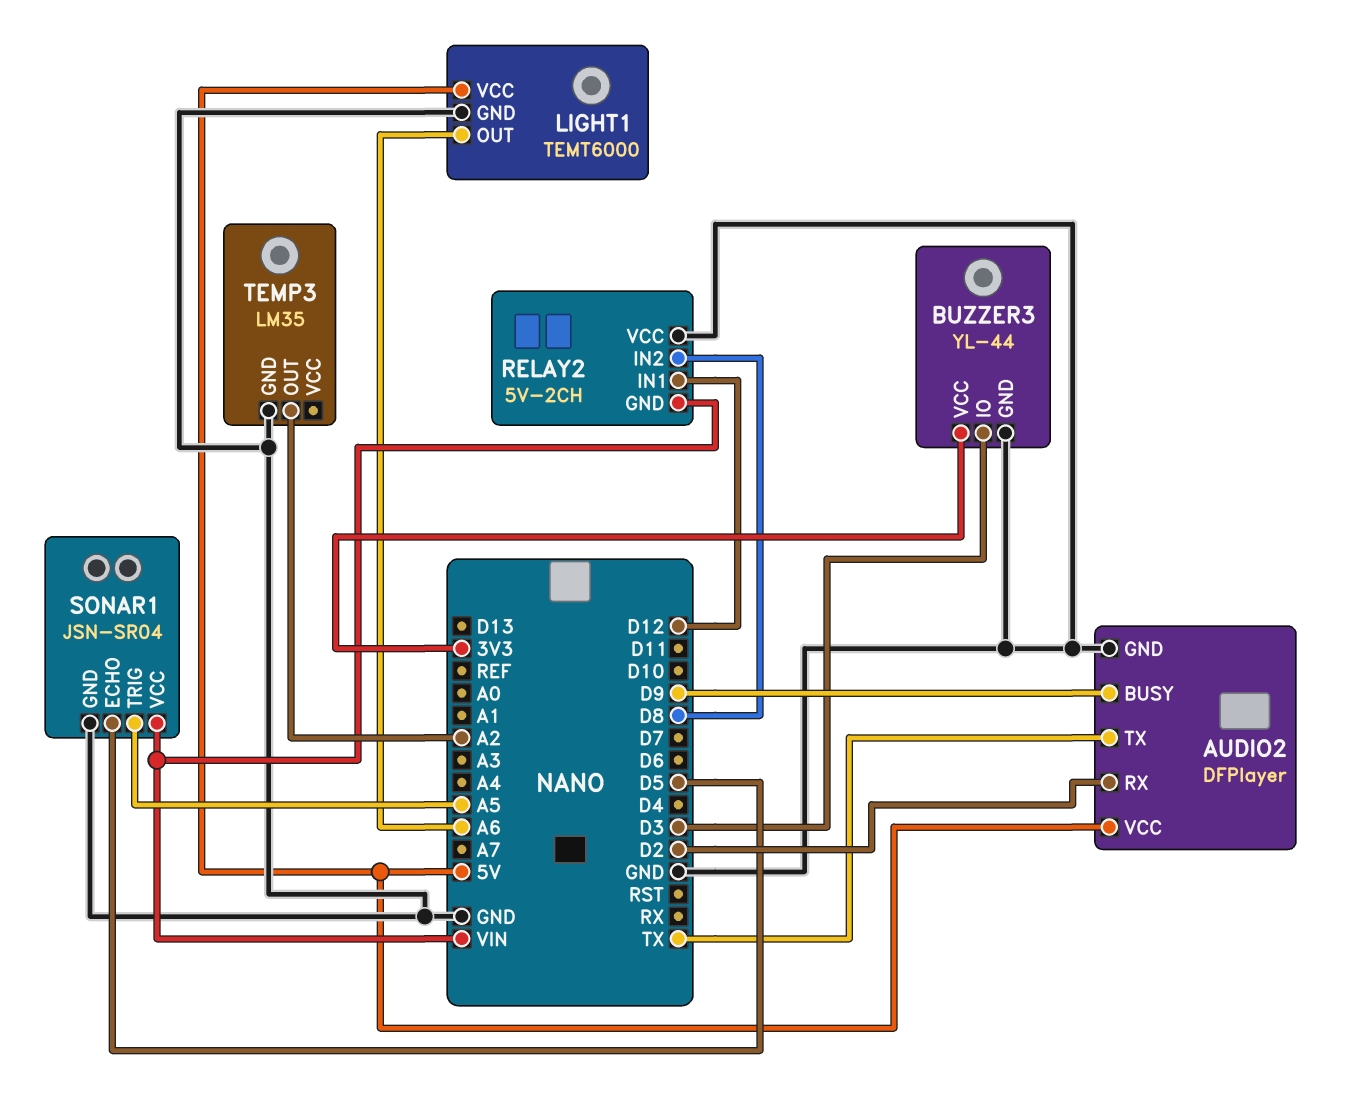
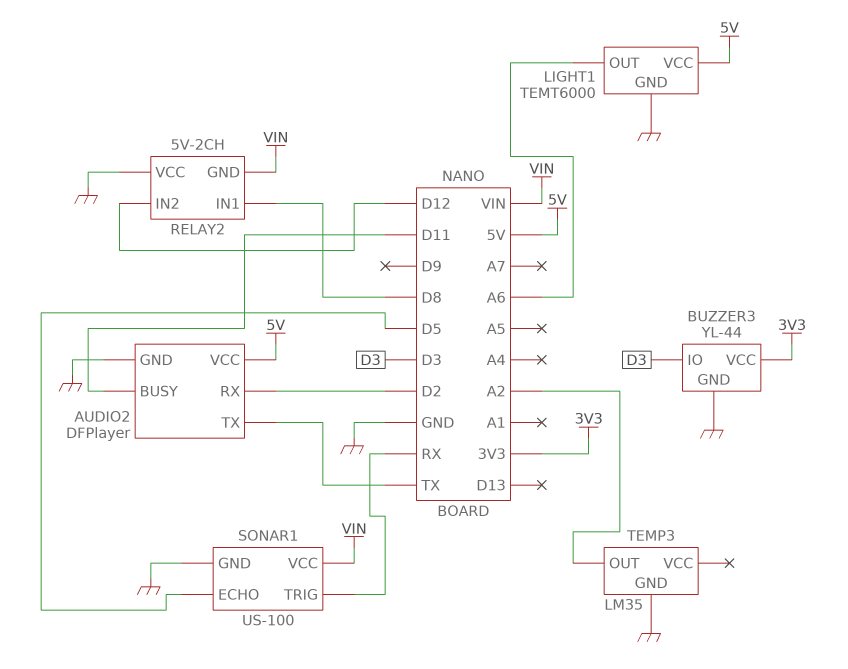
AUDIO2 pin BUSY: D9 -> D11
RELAY2 pin IN1: D12 -> D8
RELAY2 pin IN2: D8 -> D12
SONAR1: JSN-SR04 -> US-100
SONAR1 pin TRIG: A5 -> RX

